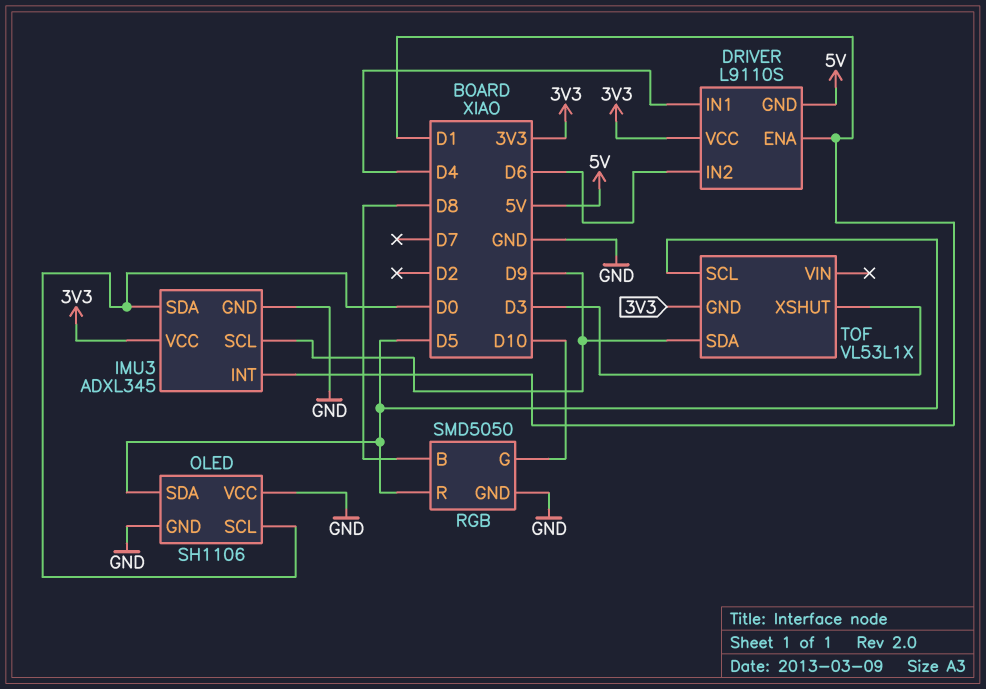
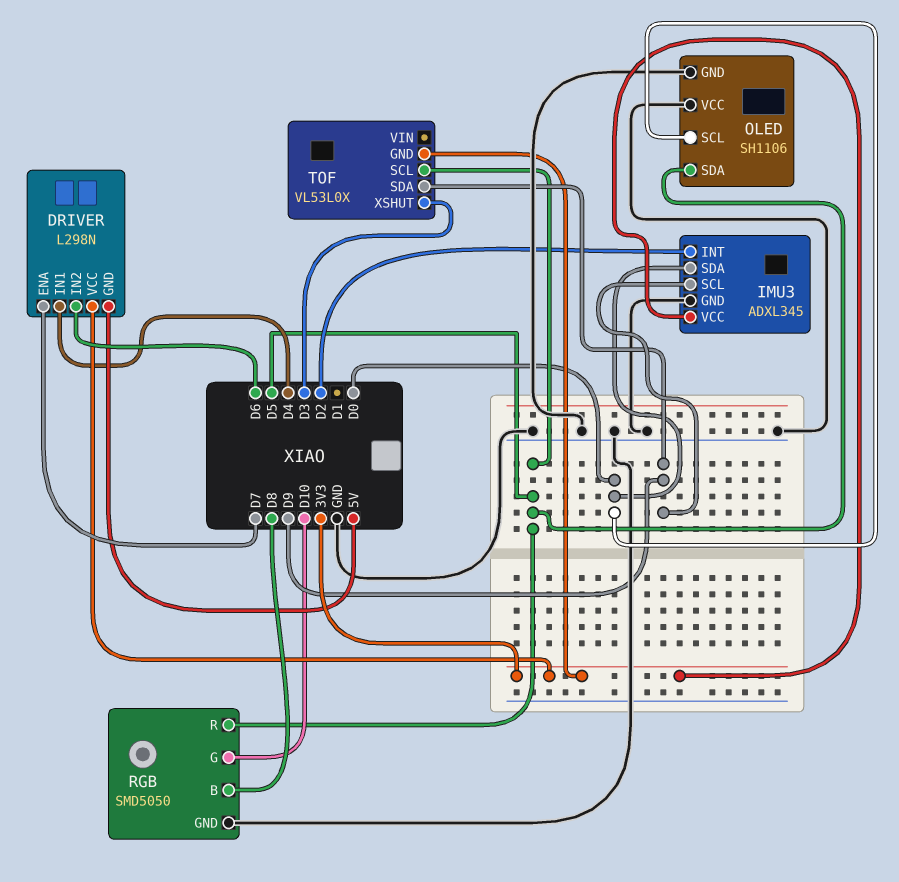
DRIVER: L9110S -> L298N
DRIVER pin ENA: D1 -> D7
IMU3 pin INT: D1 -> D2
TOF: VL53L1X -> VL53L0X

